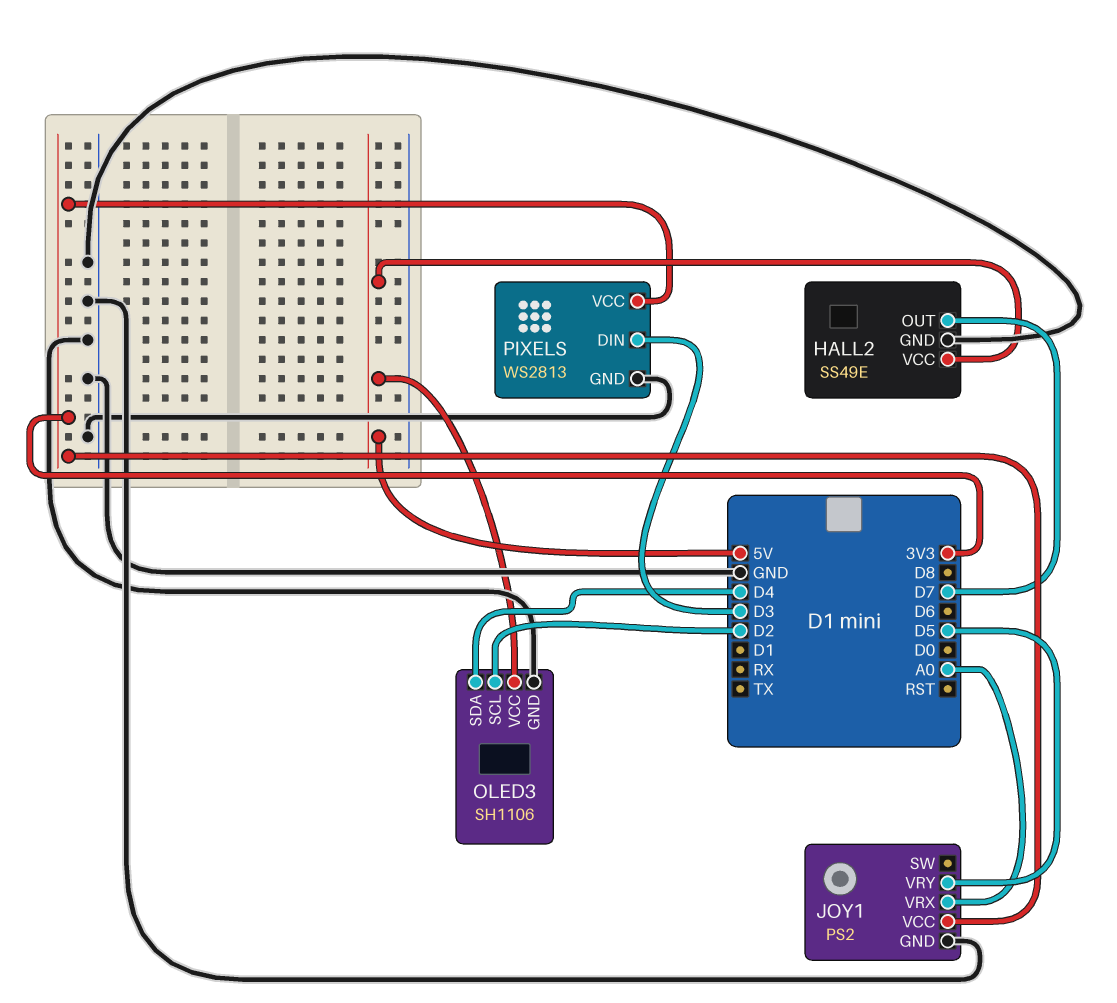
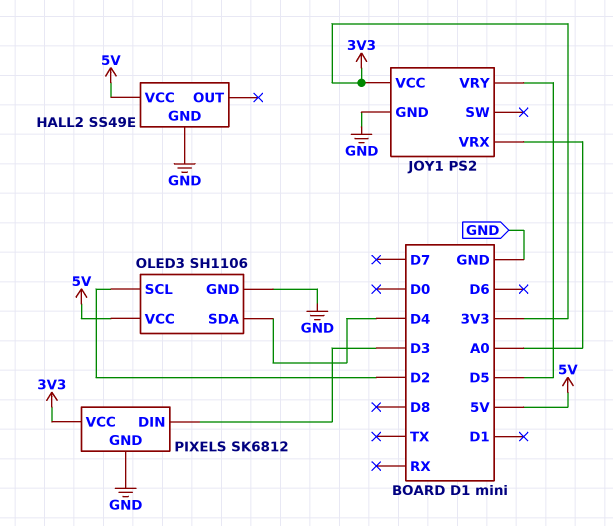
HALL2 pin OUT: D7 -> none
PIXELS: WS2813 -> SK6812

